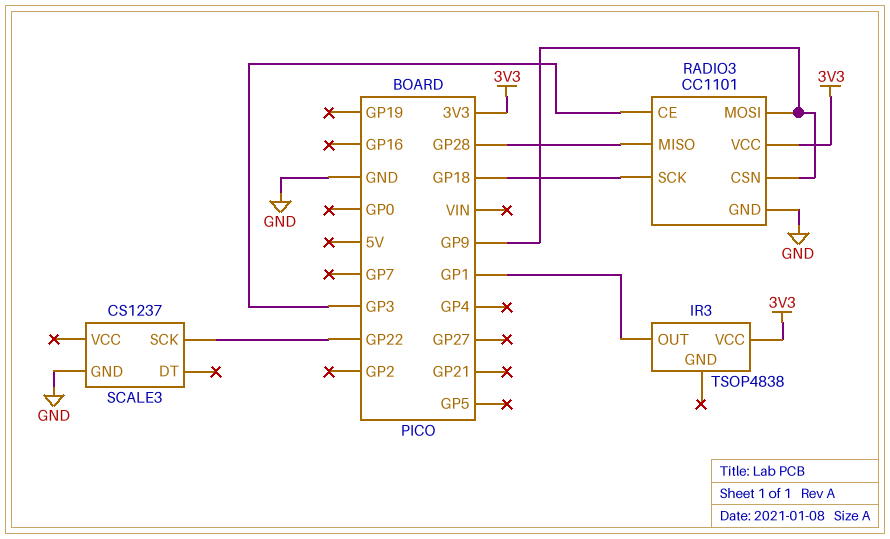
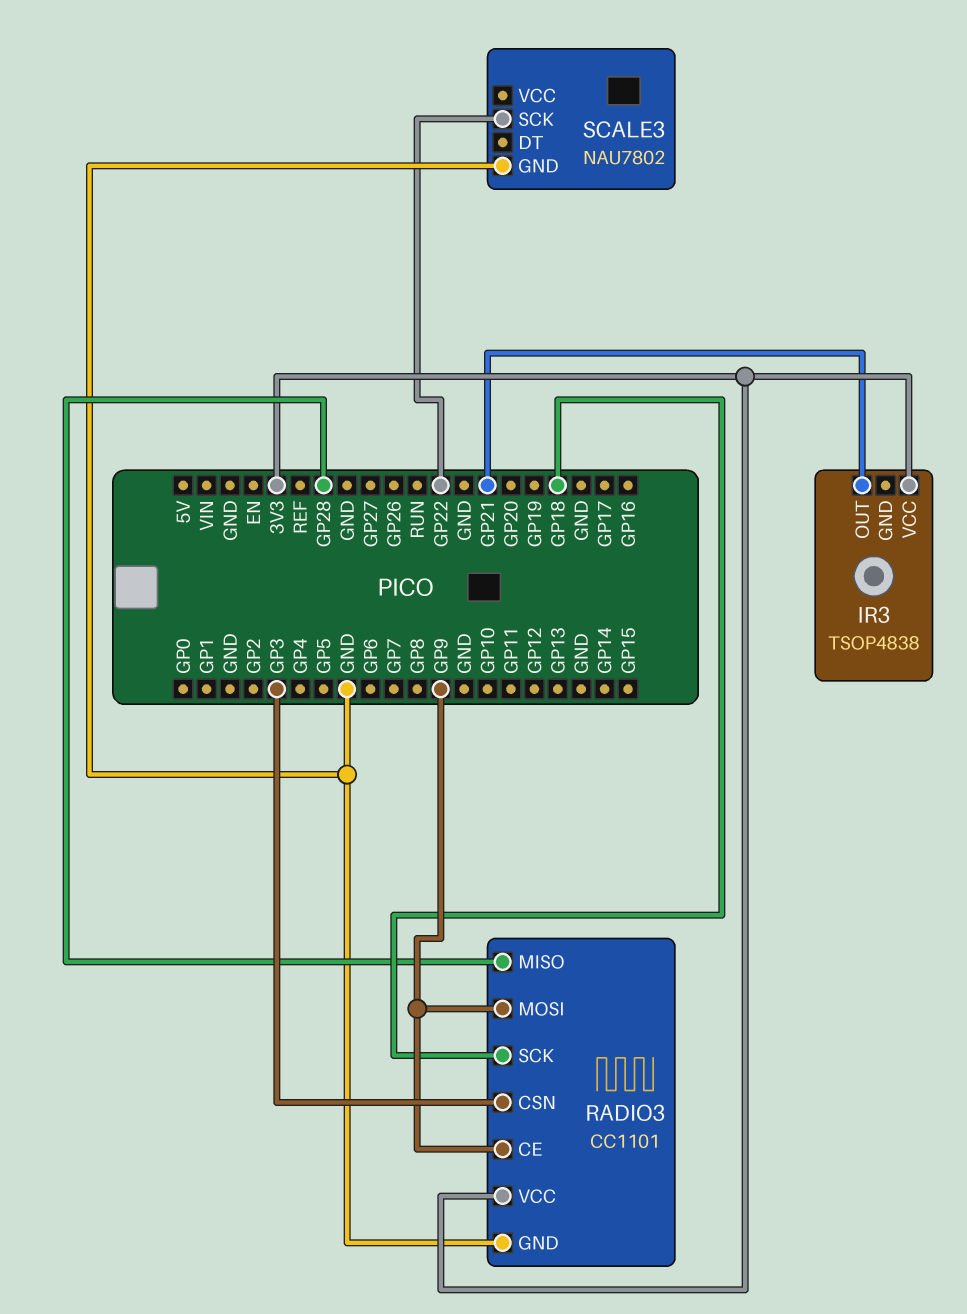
IR3 pin OUT: GP1 -> GP21
RADIO3 pin CE: GP3 -> GP9
RADIO3 pin CSN: GP9 -> GP3
SCALE3: CS1237 -> NAU7802

